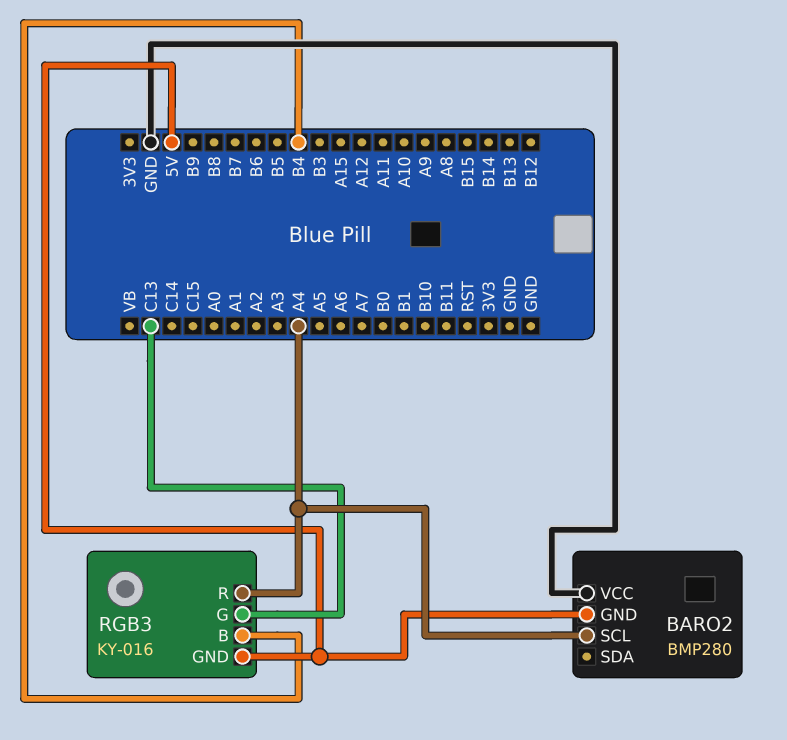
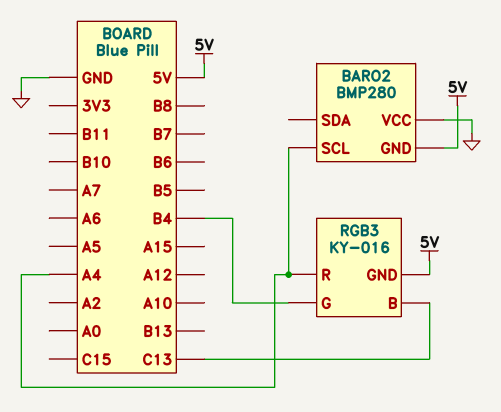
RGB3 pin B: B4 -> C13
RGB3 pin G: C13 -> B4

